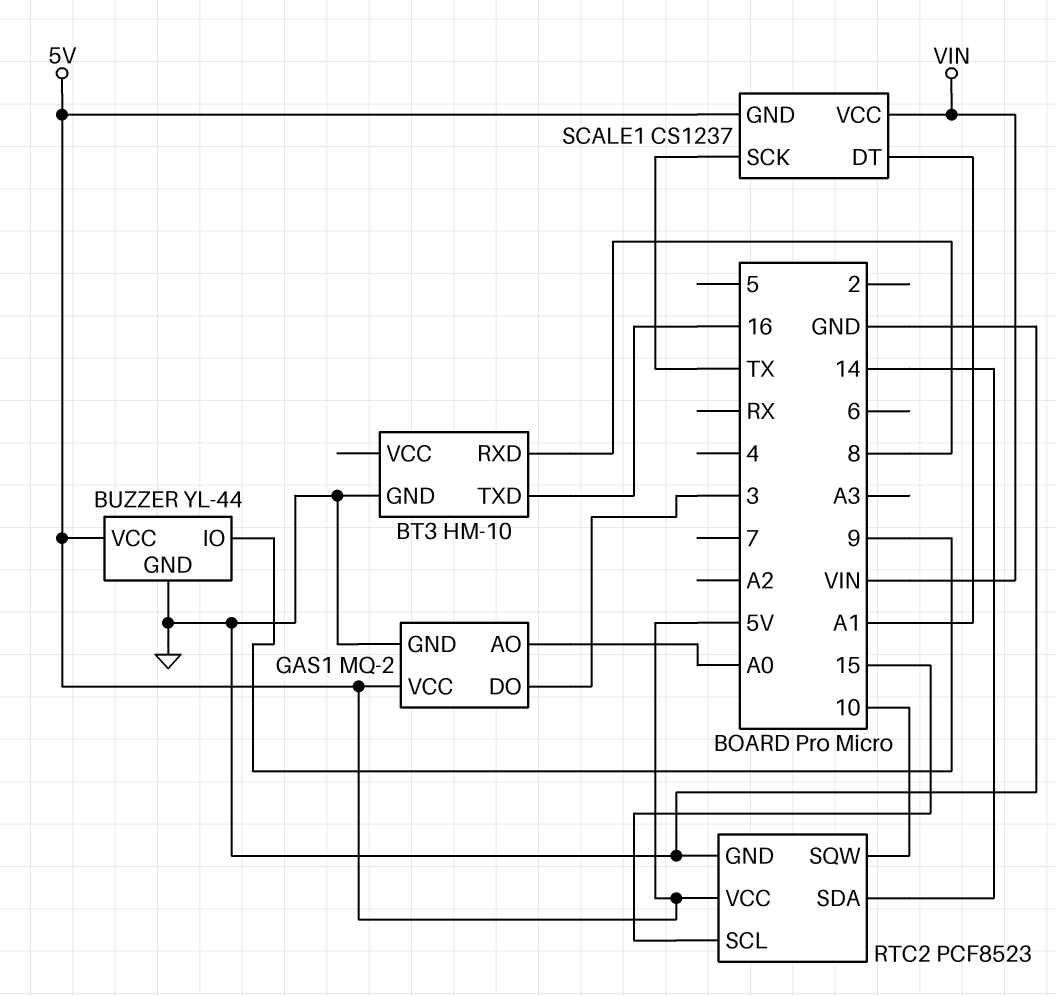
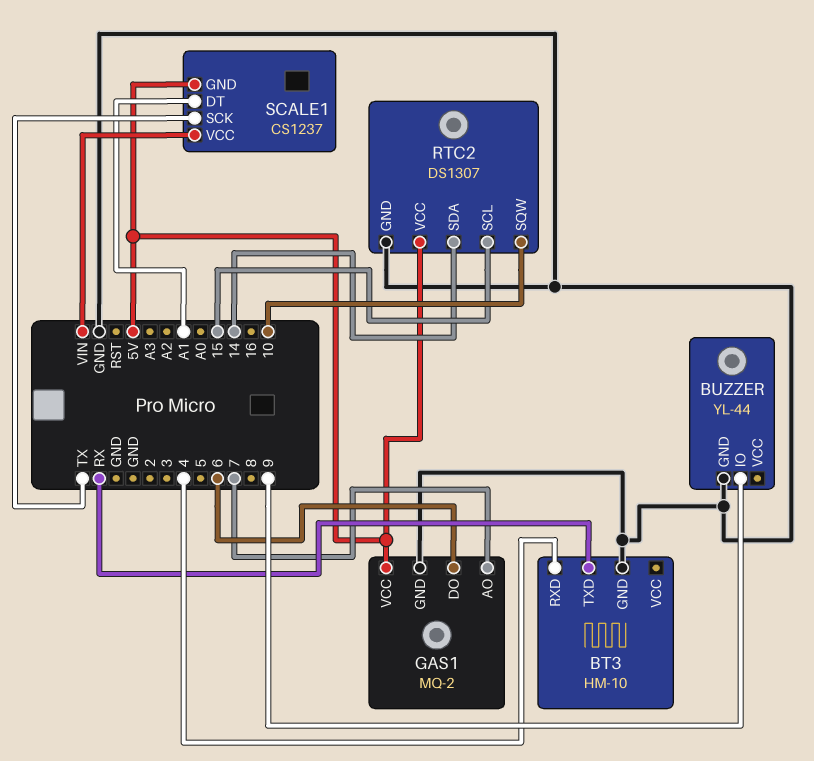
BT3 pin RXD: 8 -> 4
BT3 pin TXD: 16 -> RX
BUZZER pin VCC: 5V -> none
GAS1 pin AO: A0 -> 7
GAS1 pin DO: 3 -> 6
RTC2: PCF8523 -> DS1307

